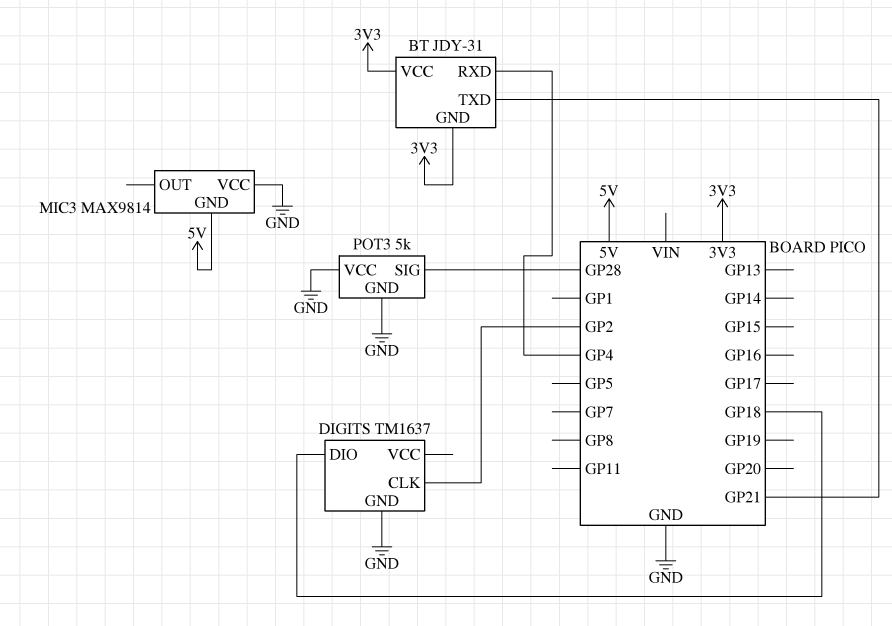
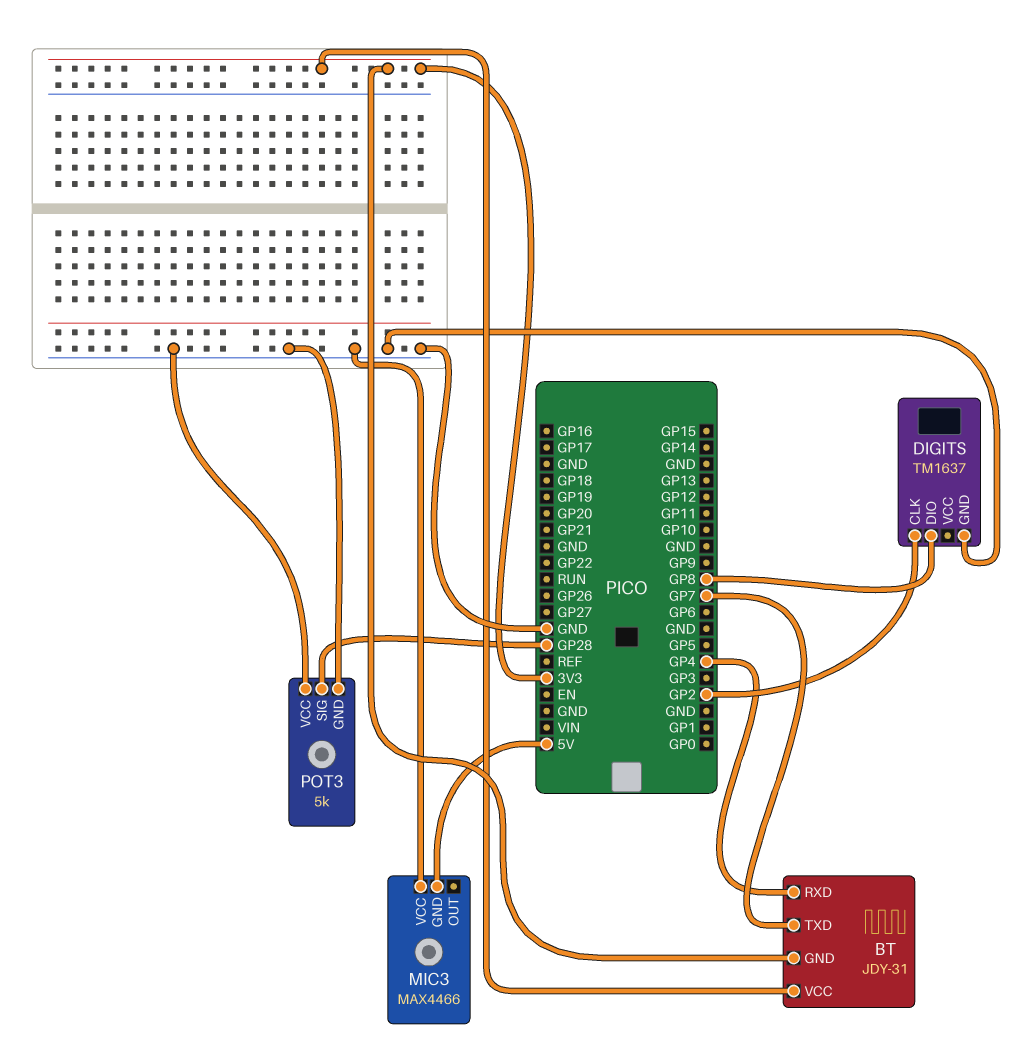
BT pin TXD: GP21 -> GP7
DIGITS pin DIO: GP18 -> GP8
MIC3: MAX9814 -> MAX4466

